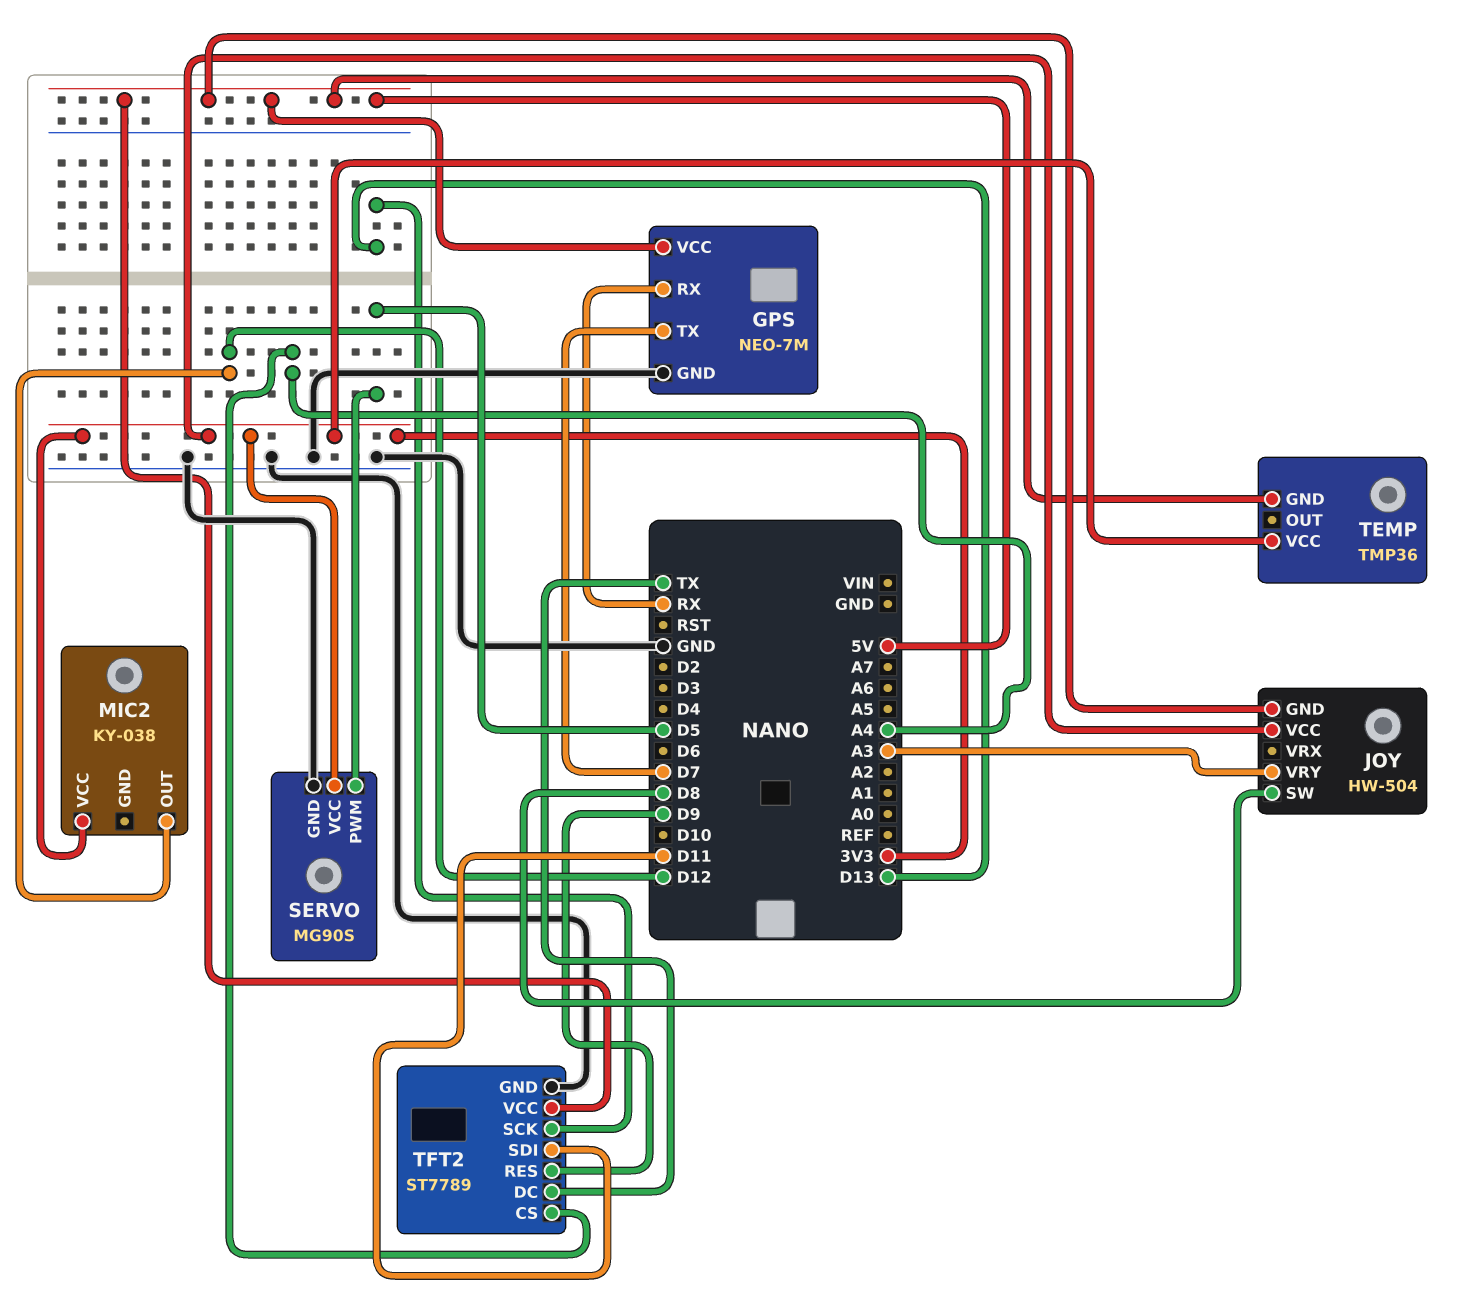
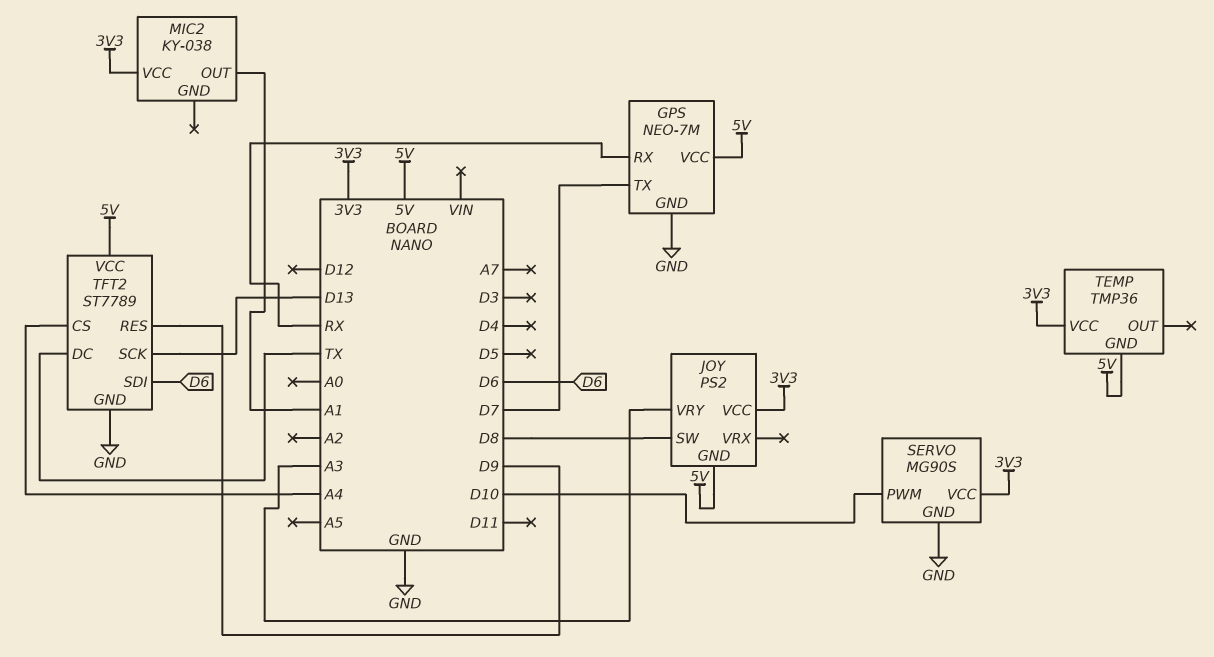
JOY: HW-504 -> PS2
MIC2 pin OUT: D12 -> A1
SERVO pin PWM: D5 -> D10
TFT2 pin SDI: D11 -> D6

